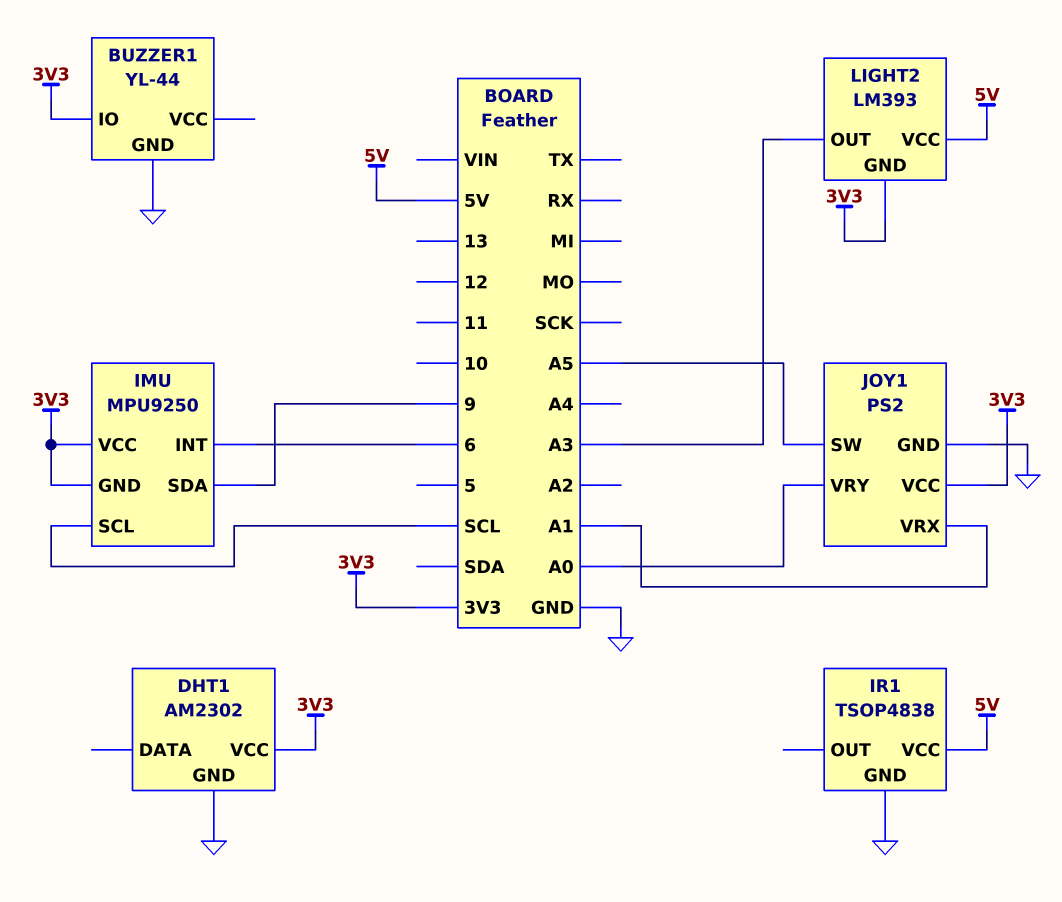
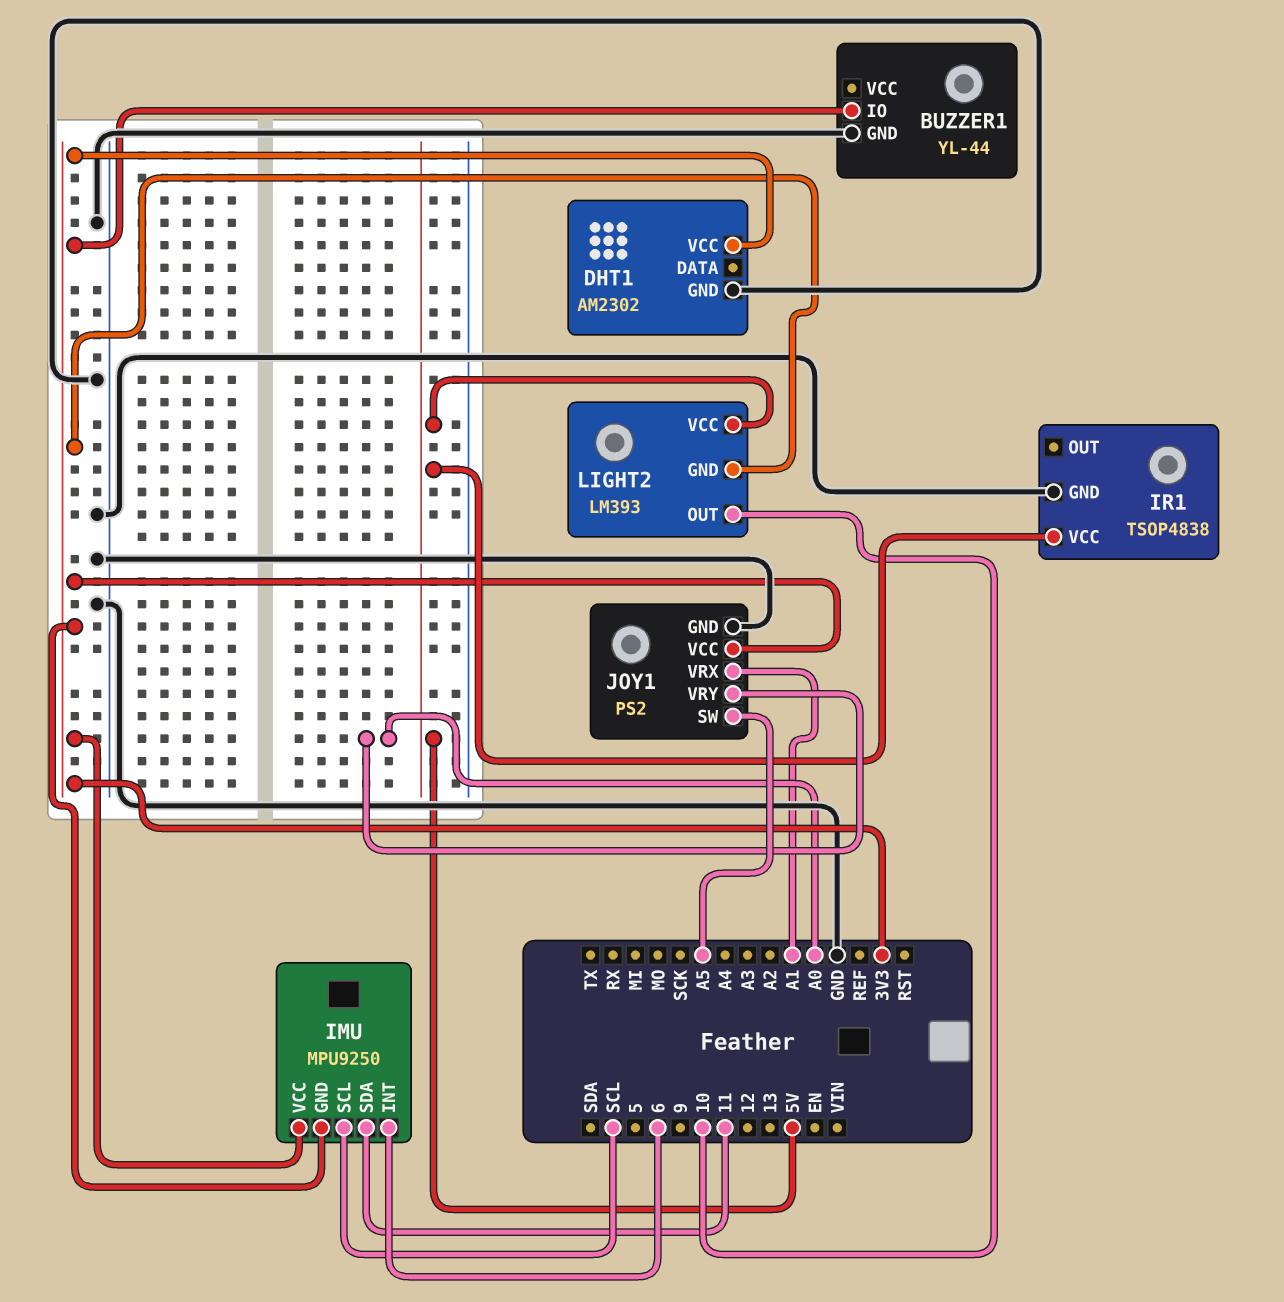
IMU pin SDA: 9 -> 11
LIGHT2 pin OUT: A3 -> 10

